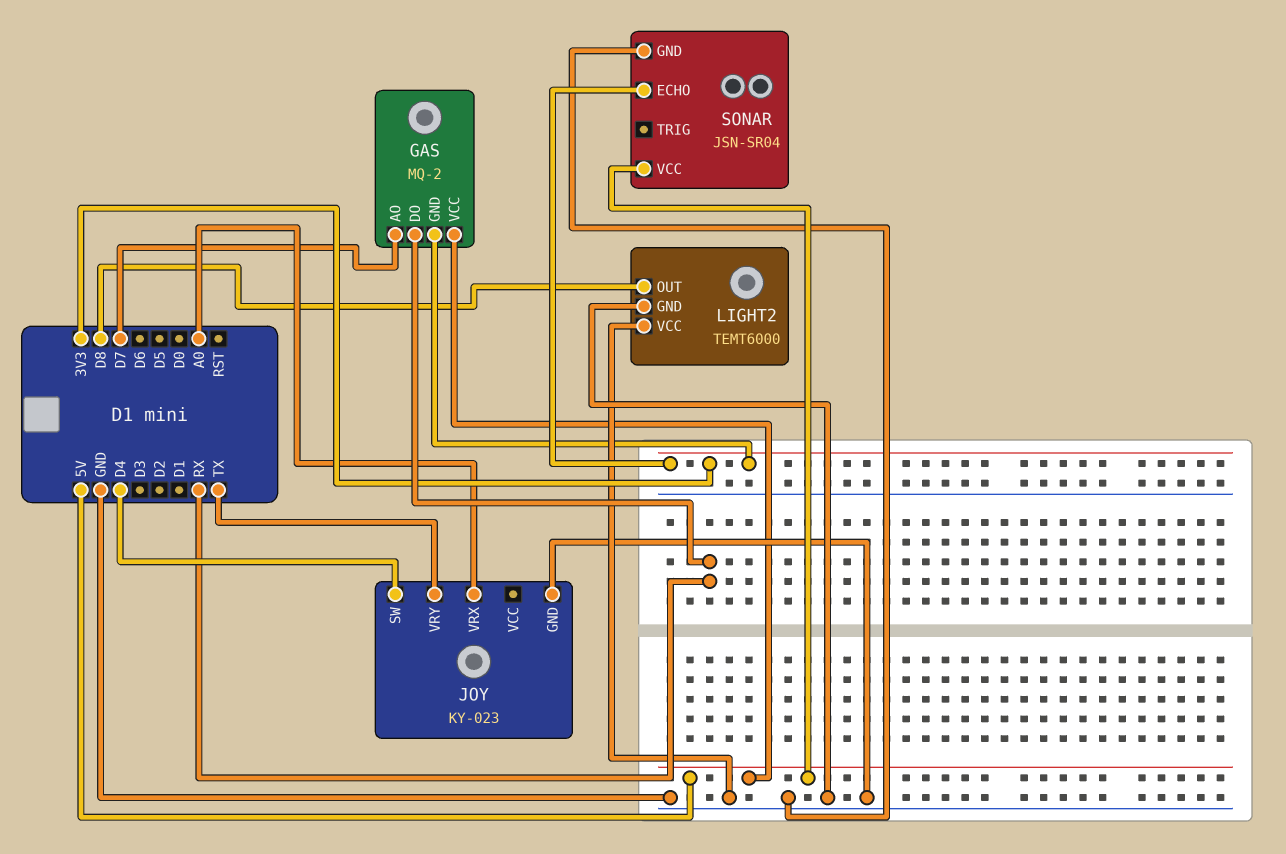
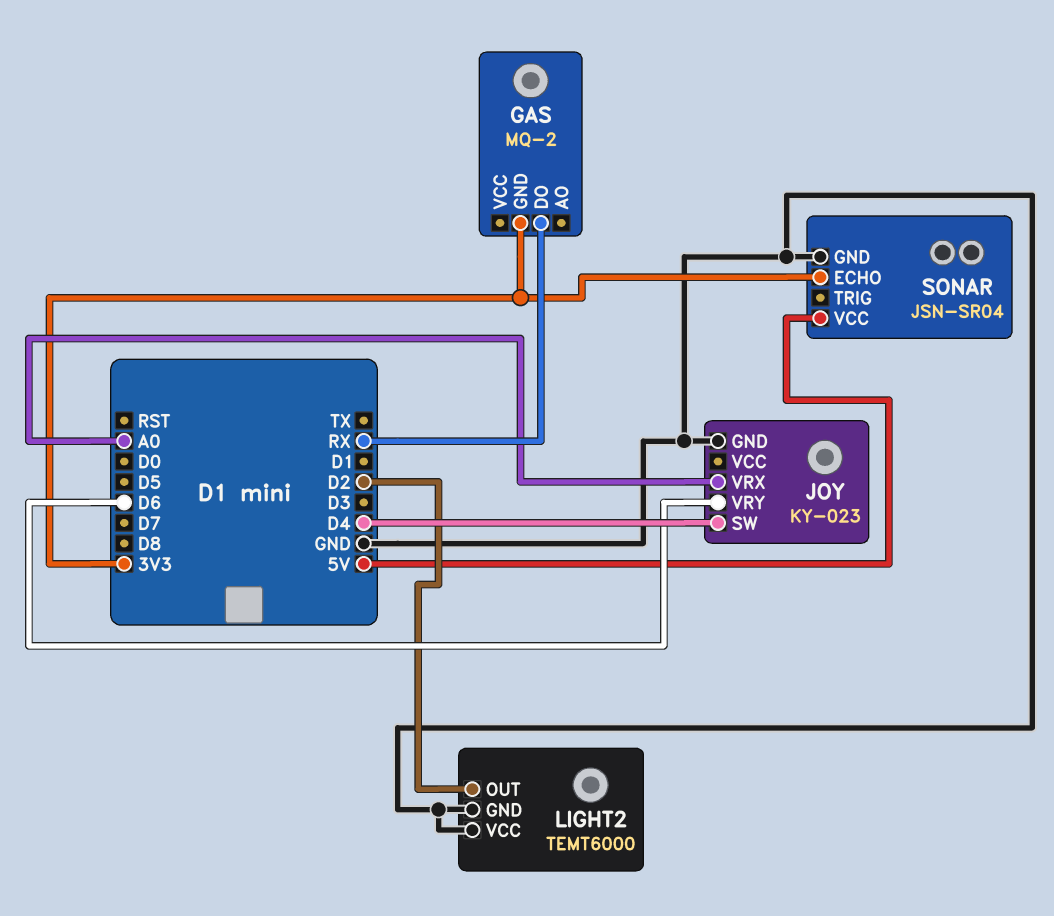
GAS pin AO: D7 -> none
GAS pin VCC: 5V -> none
JOY pin VRY: TX -> D6
LIGHT2 pin OUT: D8 -> D2

